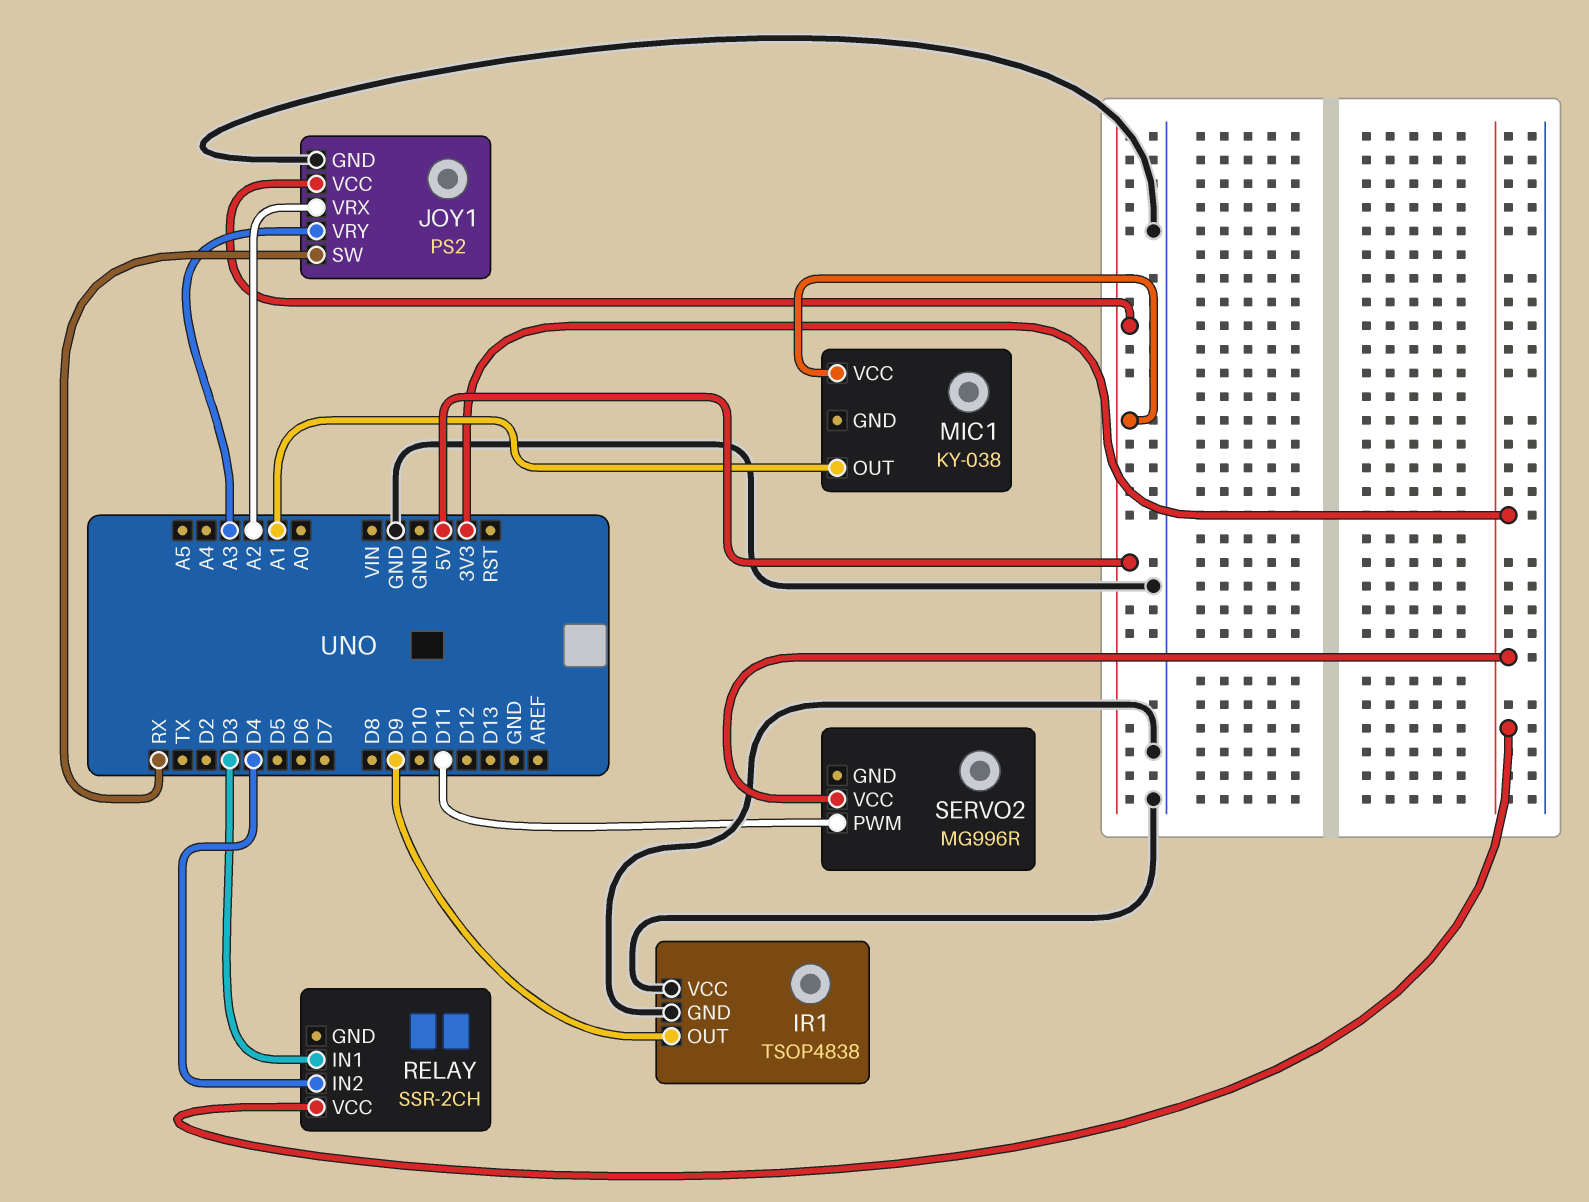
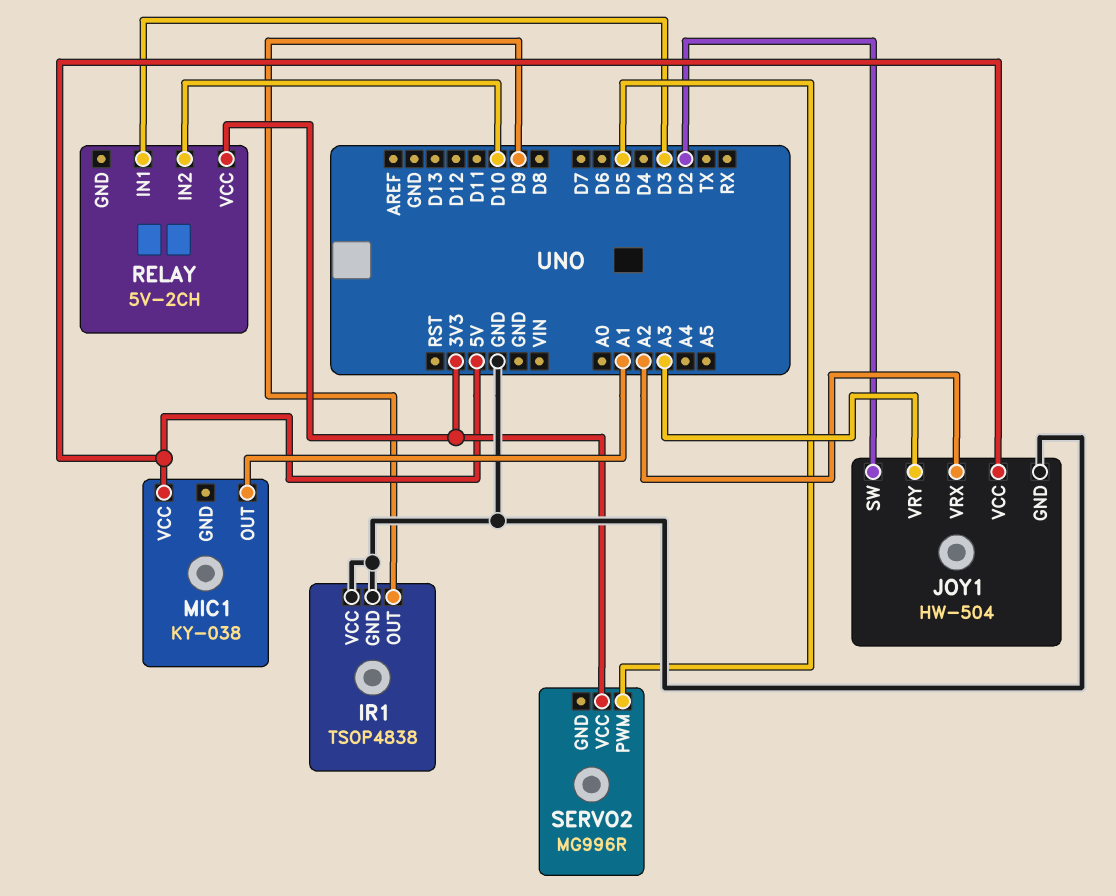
JOY1: PS2 -> HW-504
JOY1 pin SW: RX -> D2
RELAY: SSR-2CH -> 5V-2CH
RELAY pin IN2: D4 -> D10
SERVO2 pin PWM: D11 -> D5

